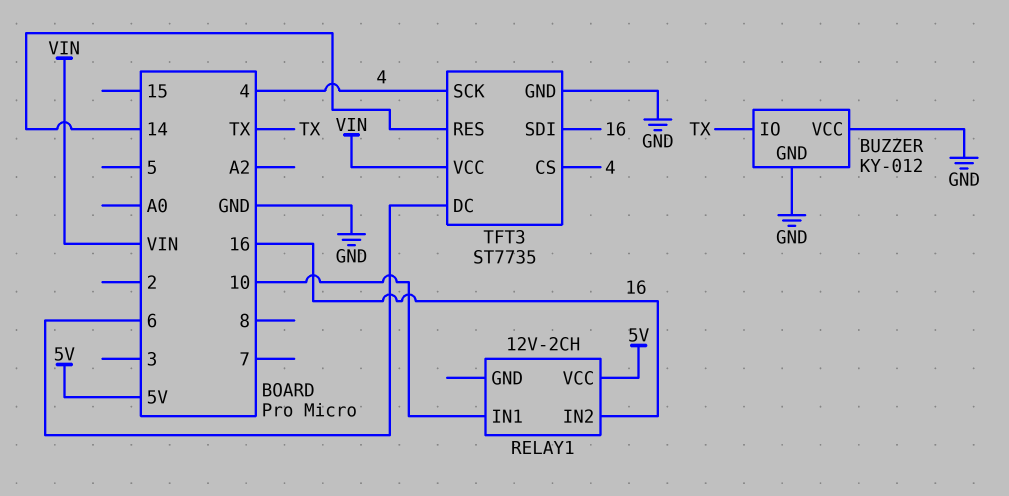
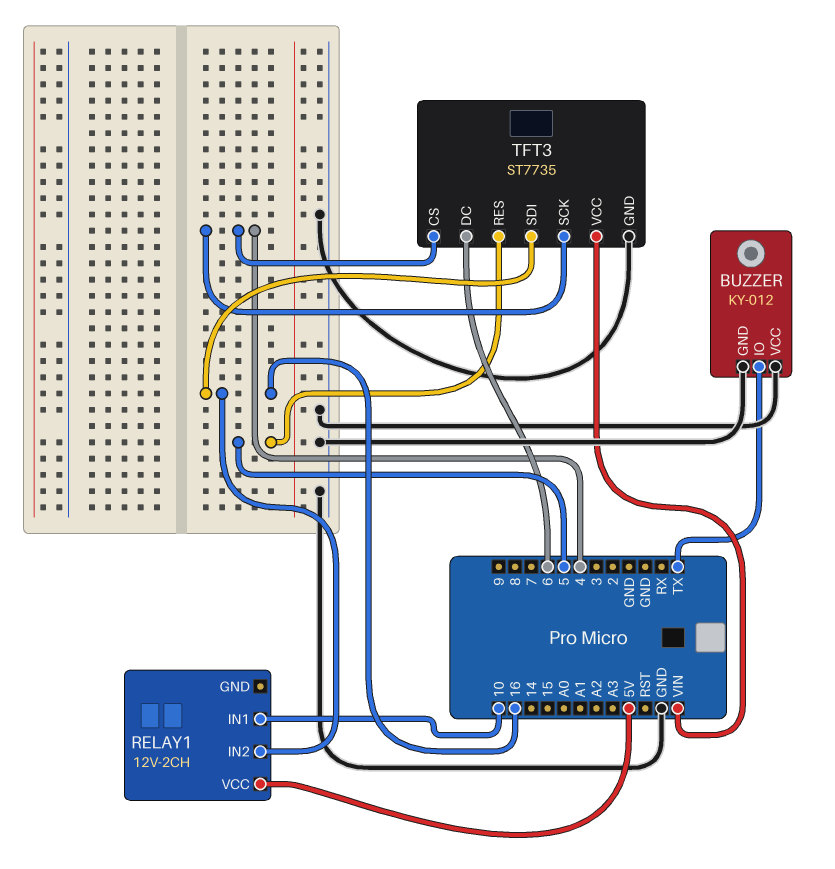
TFT3 pin RES: 14 -> 5

